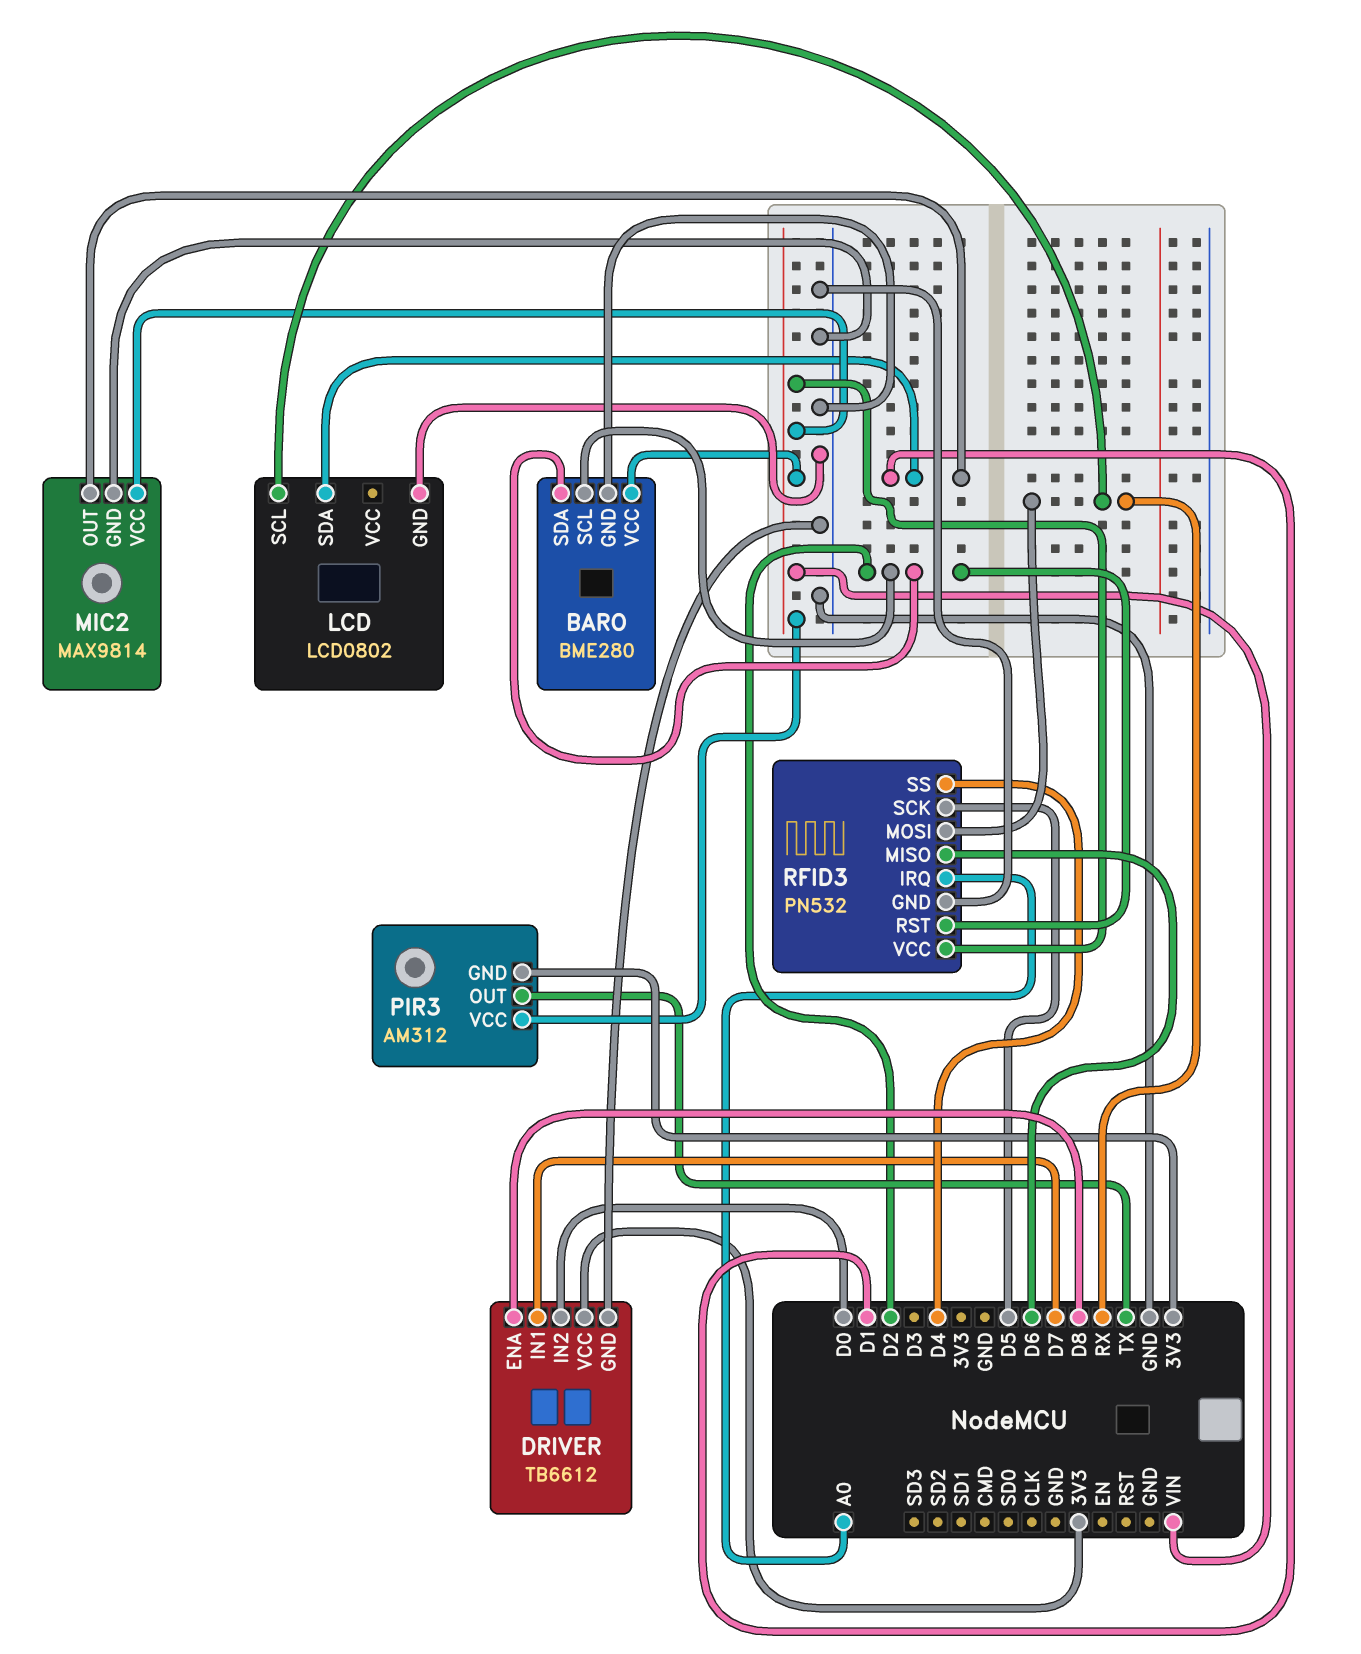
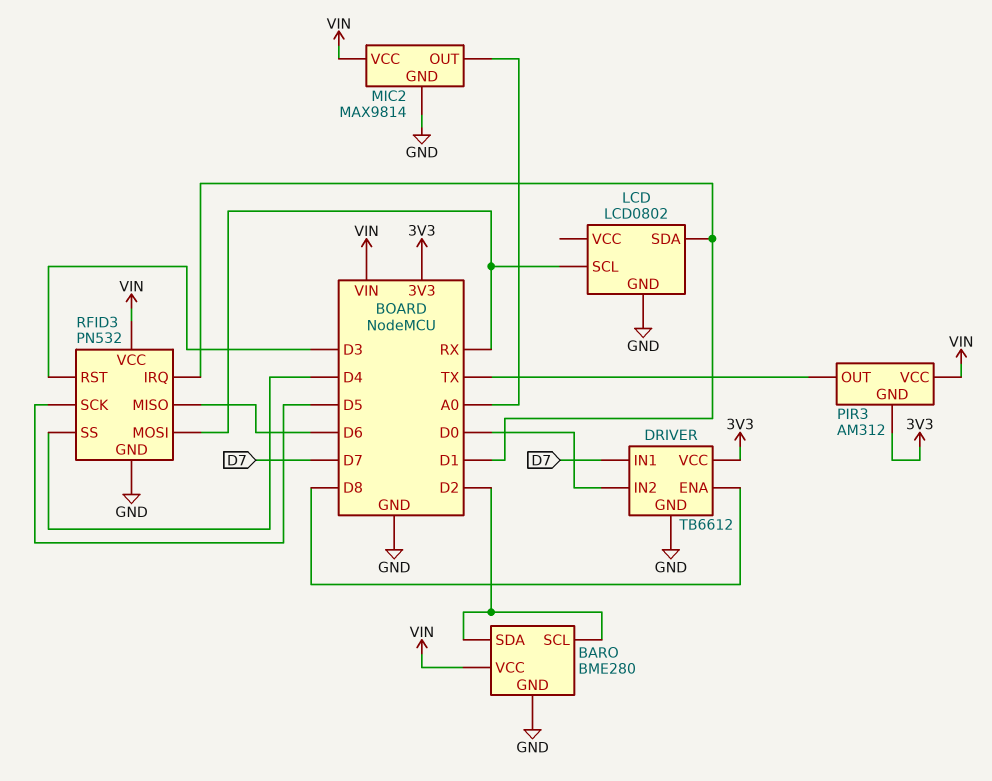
MIC2 pin OUT: D1 -> A0
RFID3 pin IRQ: A0 -> D1
RFID3 pin RST: D2 -> D3

